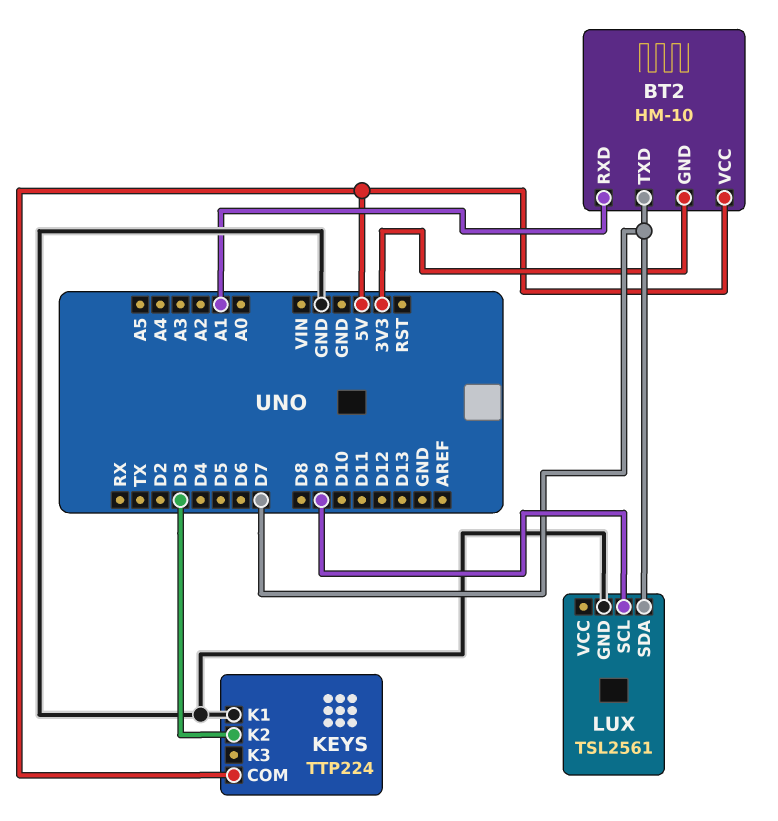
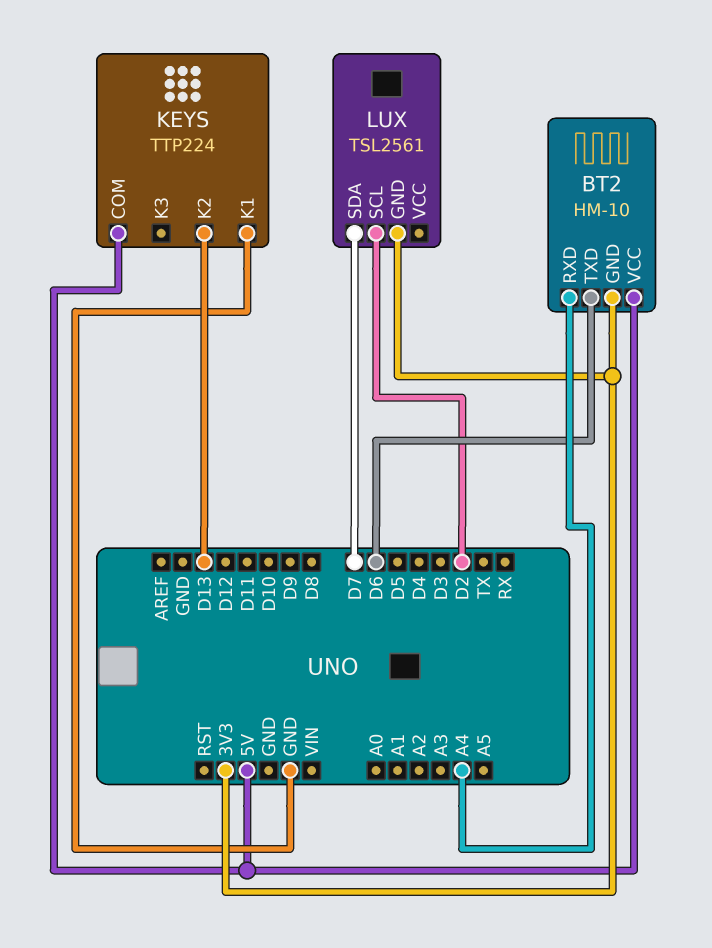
BT2 pin RXD: A1 -> A4
BT2 pin TXD: D7 -> D6
KEYS pin K2: D3 -> D13
LUX pin GND: GND -> 3V3
LUX pin SCL: D9 -> D2

